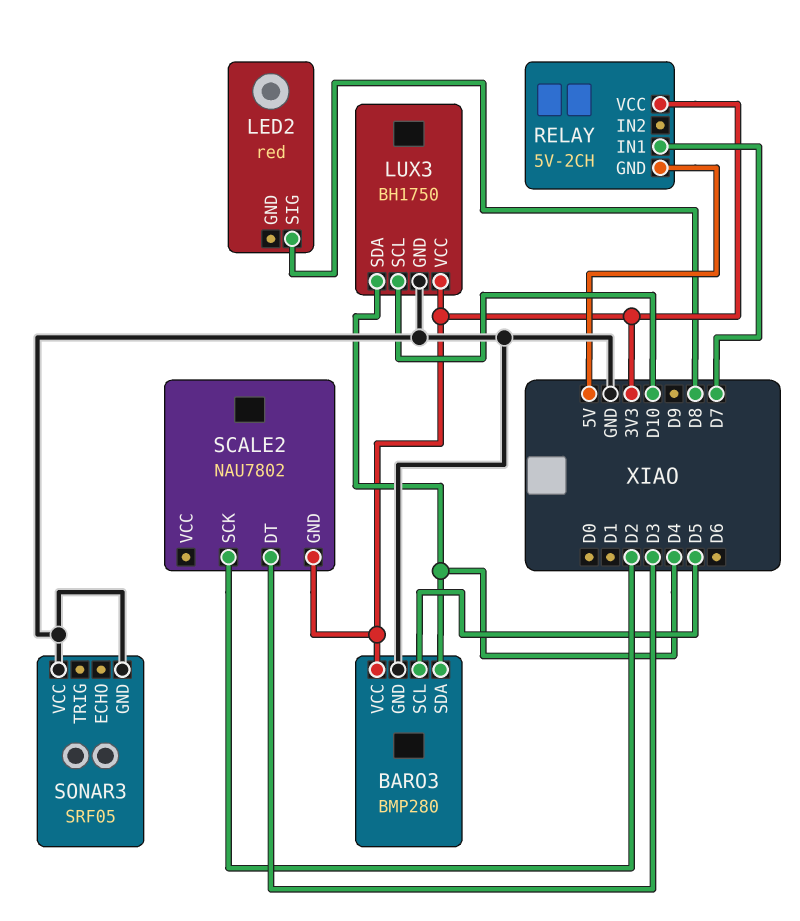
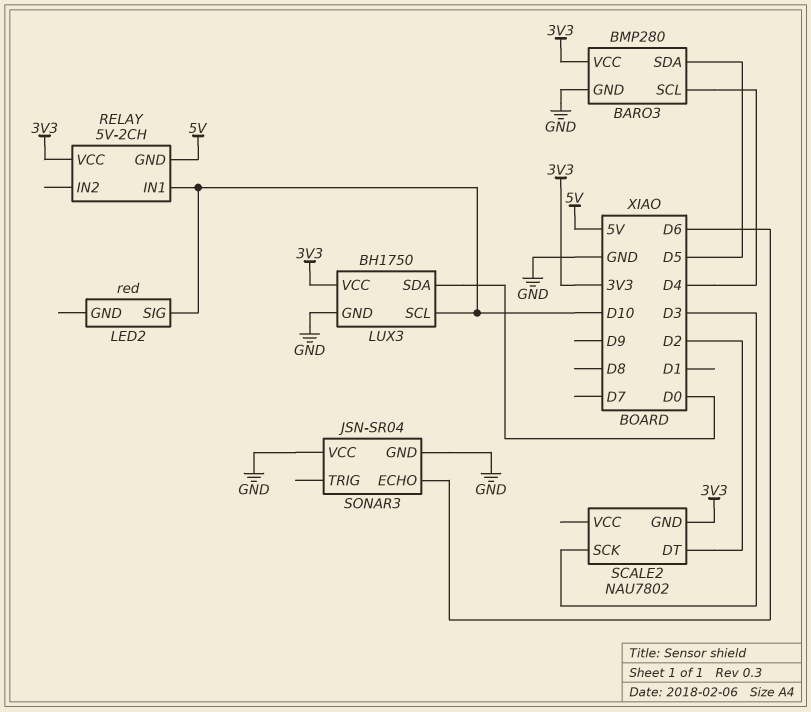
BARO3 pin SCL: D5 -> D4
BARO3 pin SDA: D4 -> D5
LED2 pin SIG: D8 -> D10
LUX3 pin SDA: D4 -> D0
RELAY pin IN1: D7 -> D10
SCALE2 pin DT: D3 -> D2
SCALE2 pin SCK: D2 -> D3
SONAR3: SRF05 -> JSN-SR04
SONAR3 pin ECHO: none -> D6

